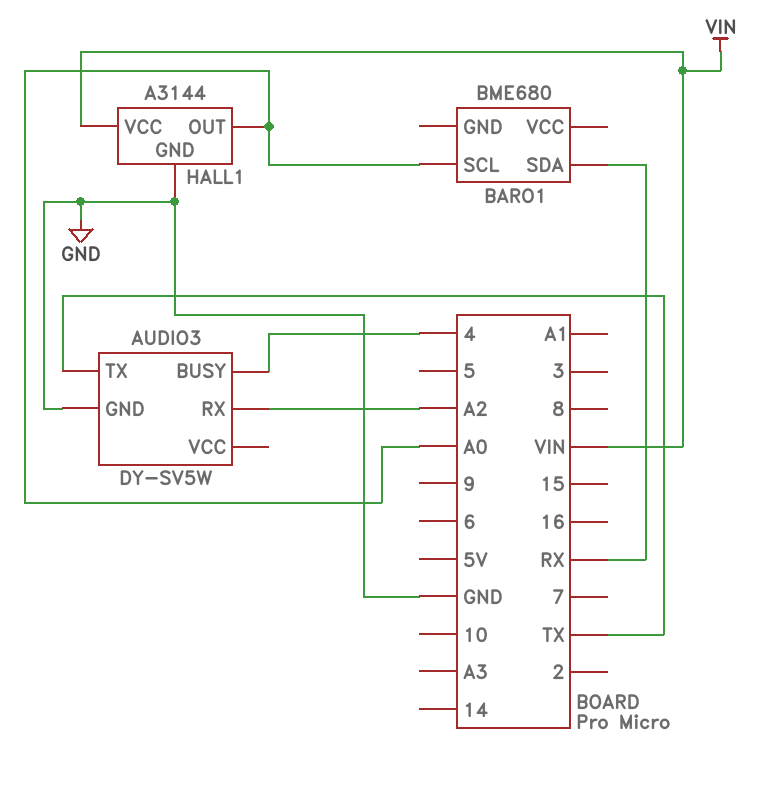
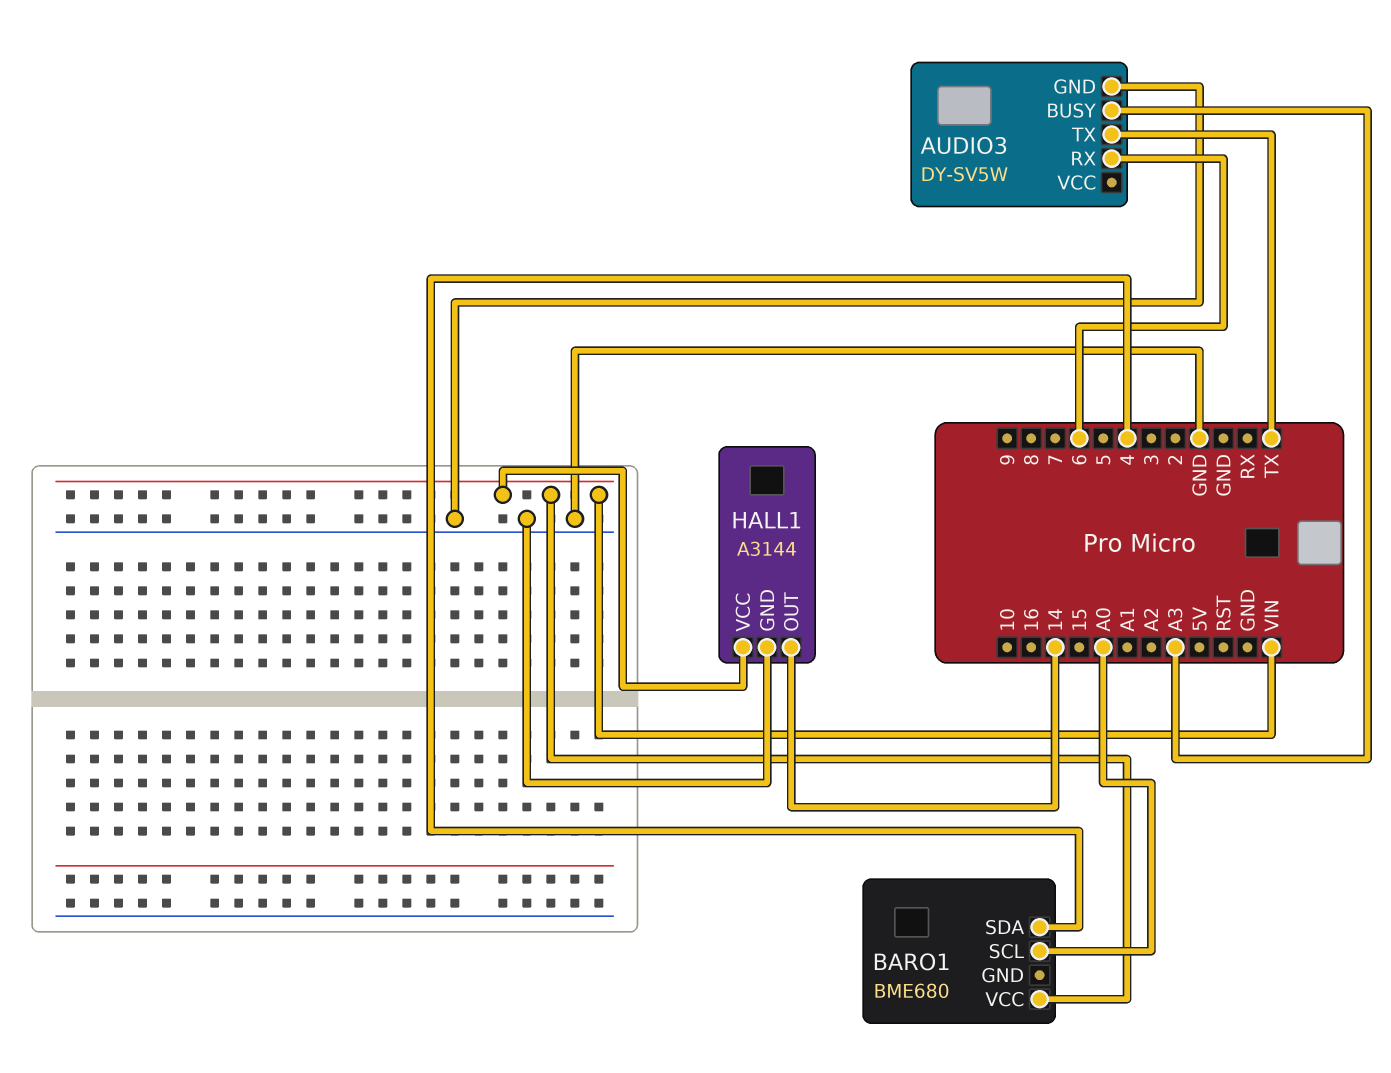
AUDIO3 pin BUSY: 4 -> A3
AUDIO3 pin RX: A2 -> 6
BARO1 pin SDA: RX -> 4
BARO1 pin VCC: none -> VIN
HALL1 pin OUT: A0 -> 14

